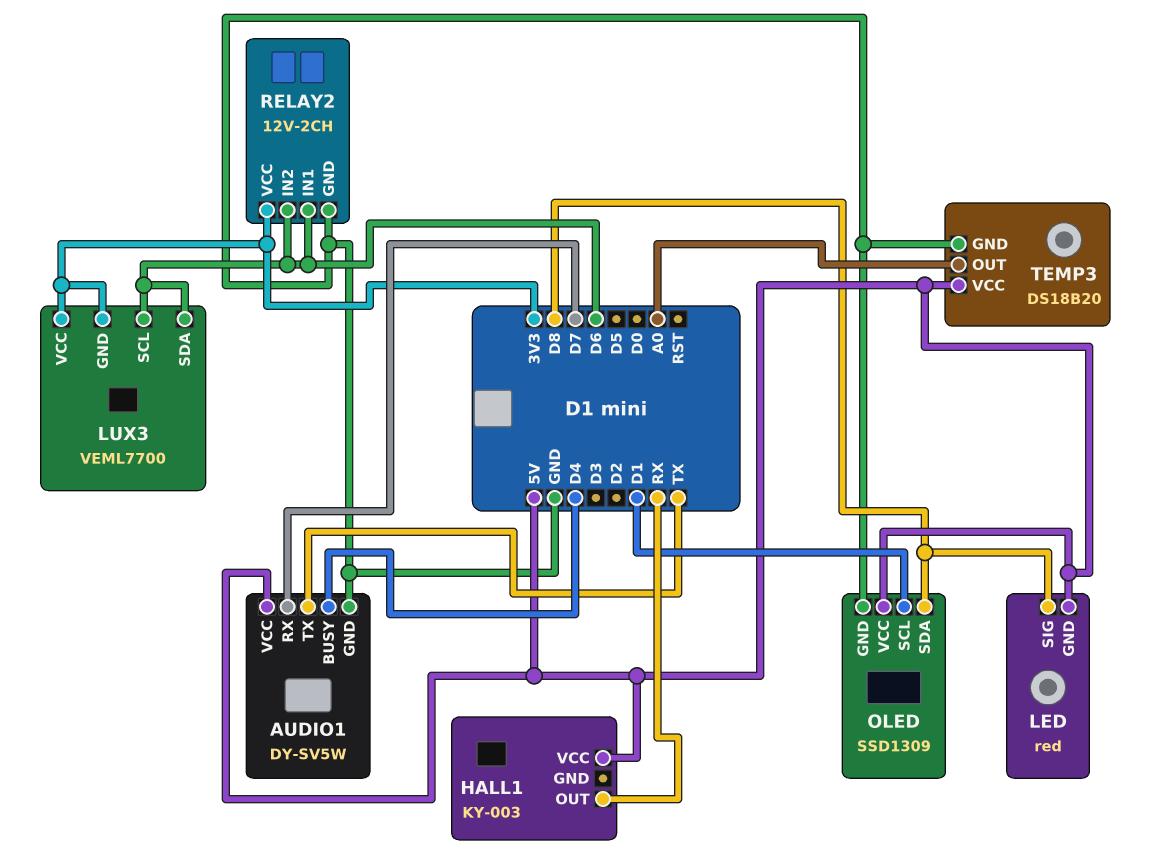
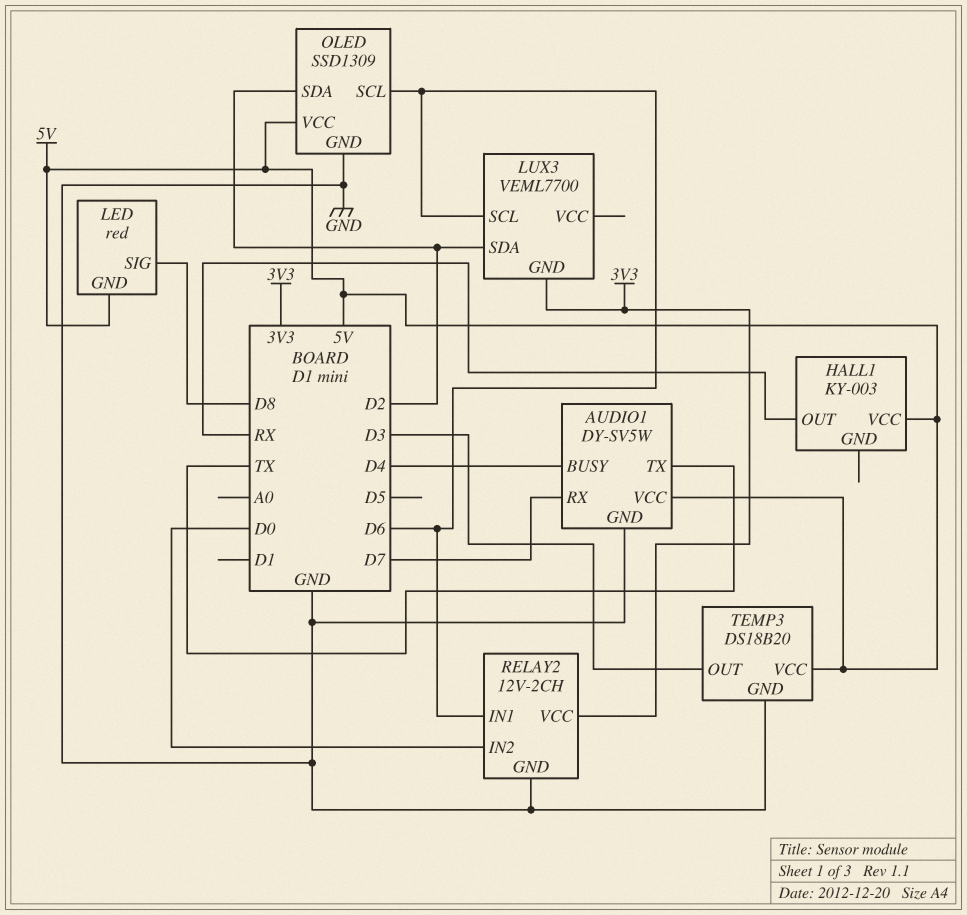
LUX3 pin SDA: D6 -> D2
LUX3 pin VCC: 3V3 -> none
OLED pin SCL: D1 -> D6
OLED pin SDA: D8 -> D2
RELAY2 pin IN2: D6 -> D0
TEMP3 pin OUT: A0 -> D3

